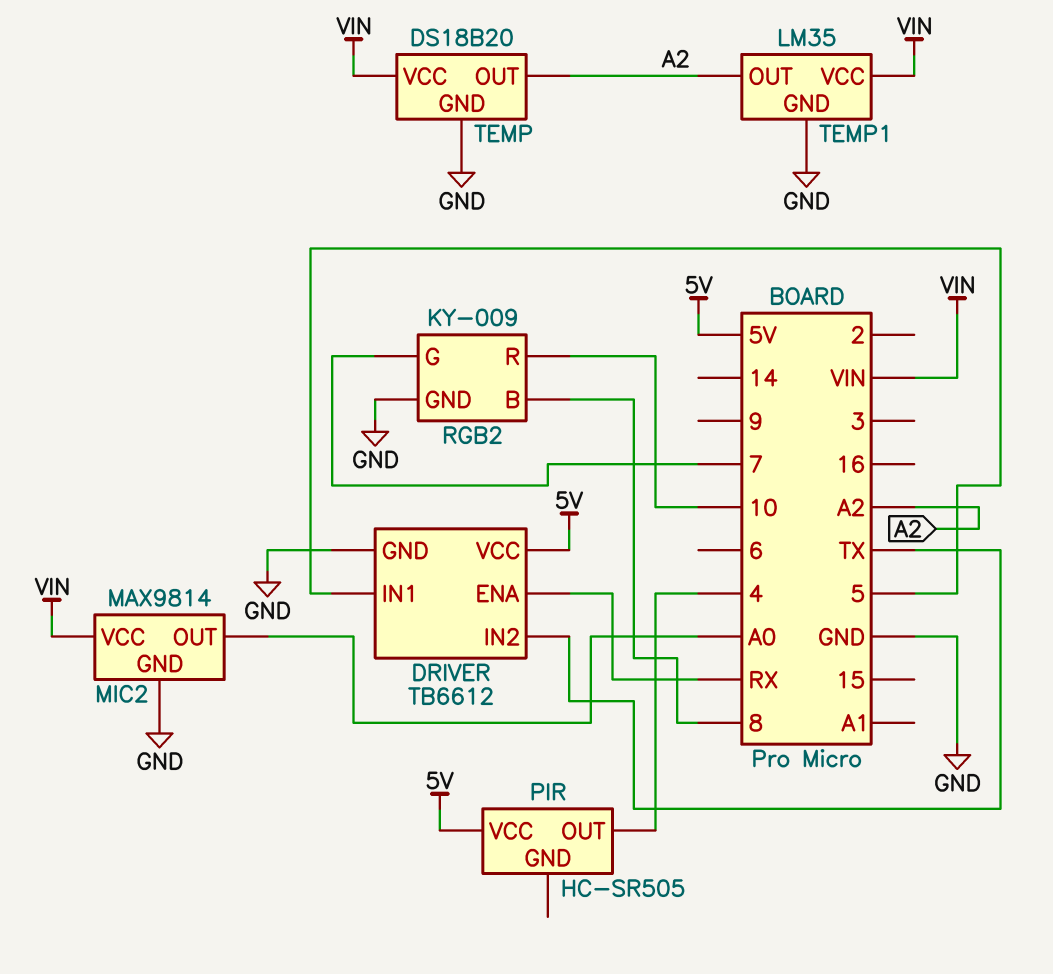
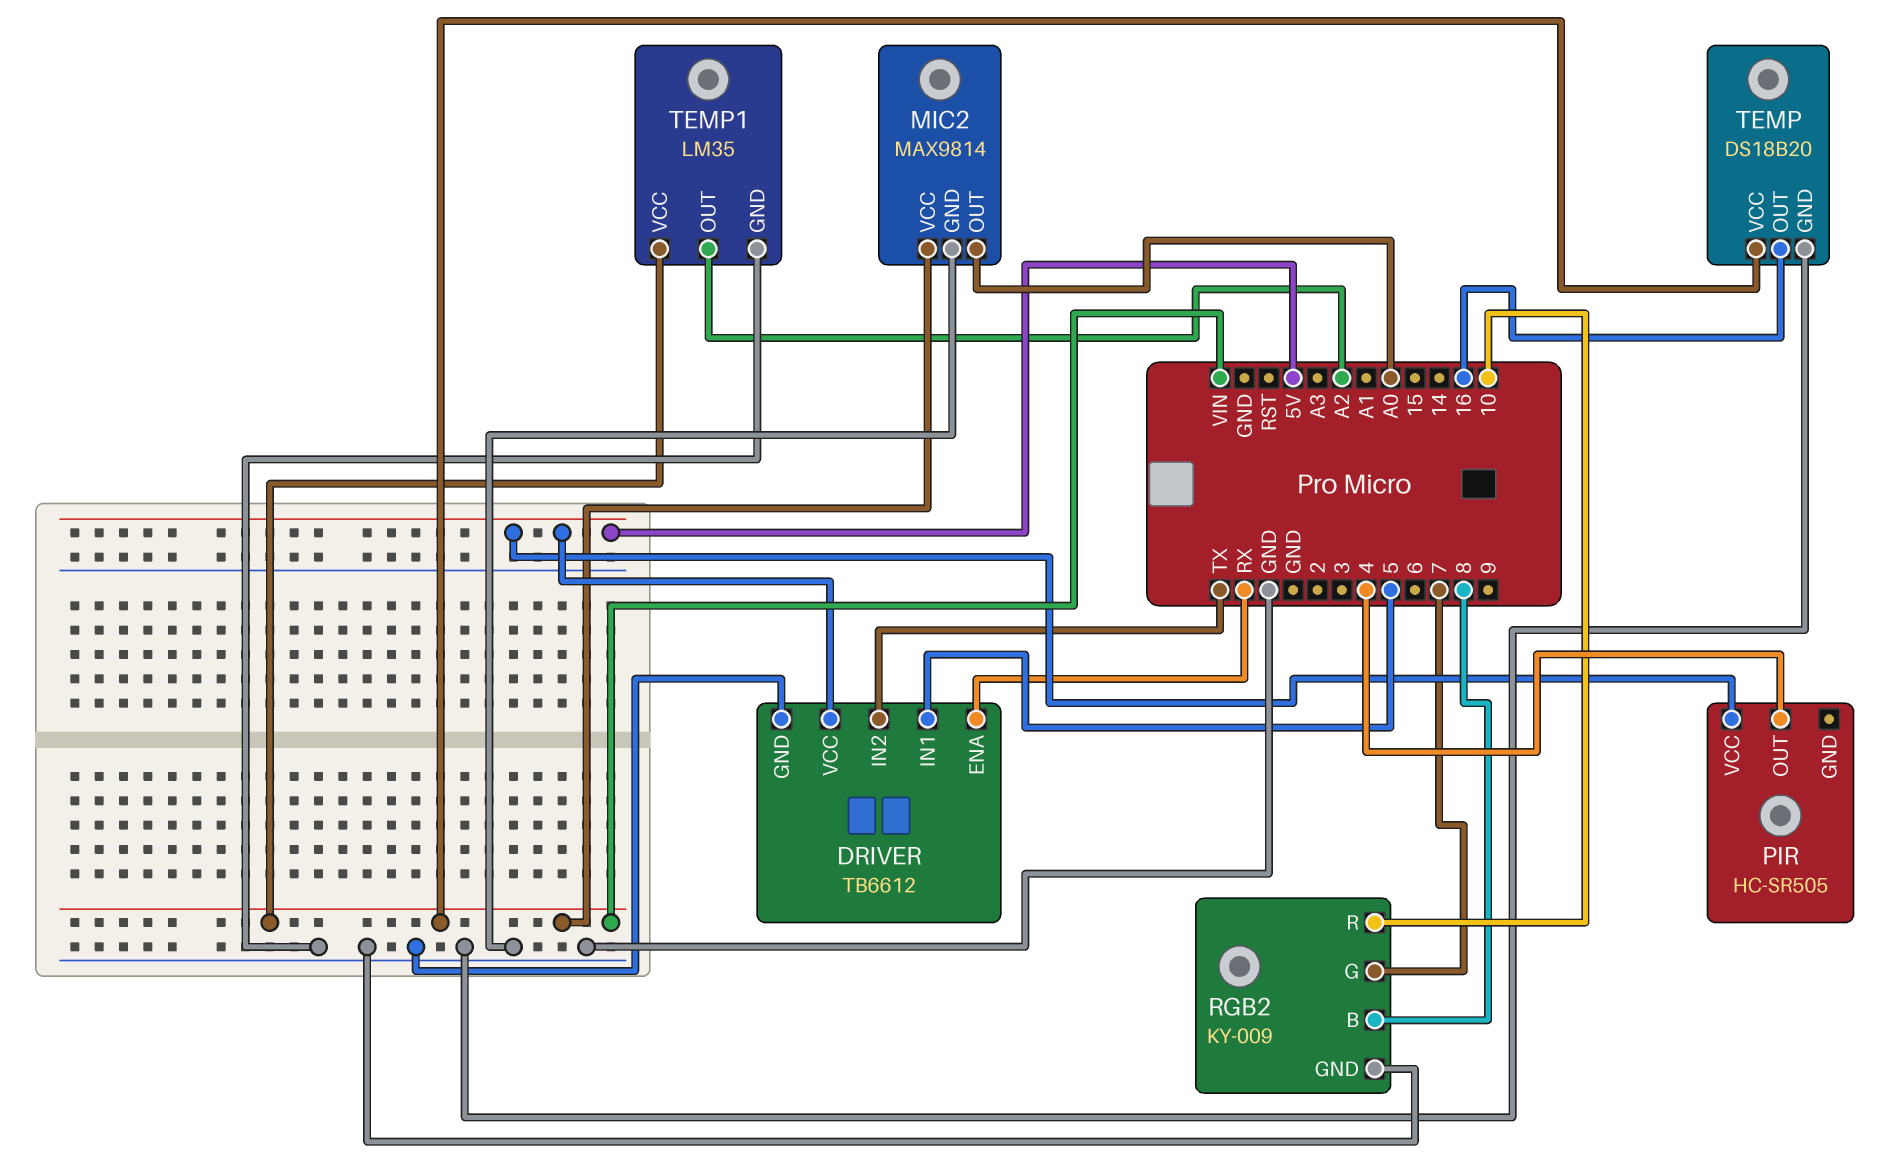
TEMP pin OUT: A2 -> 16

